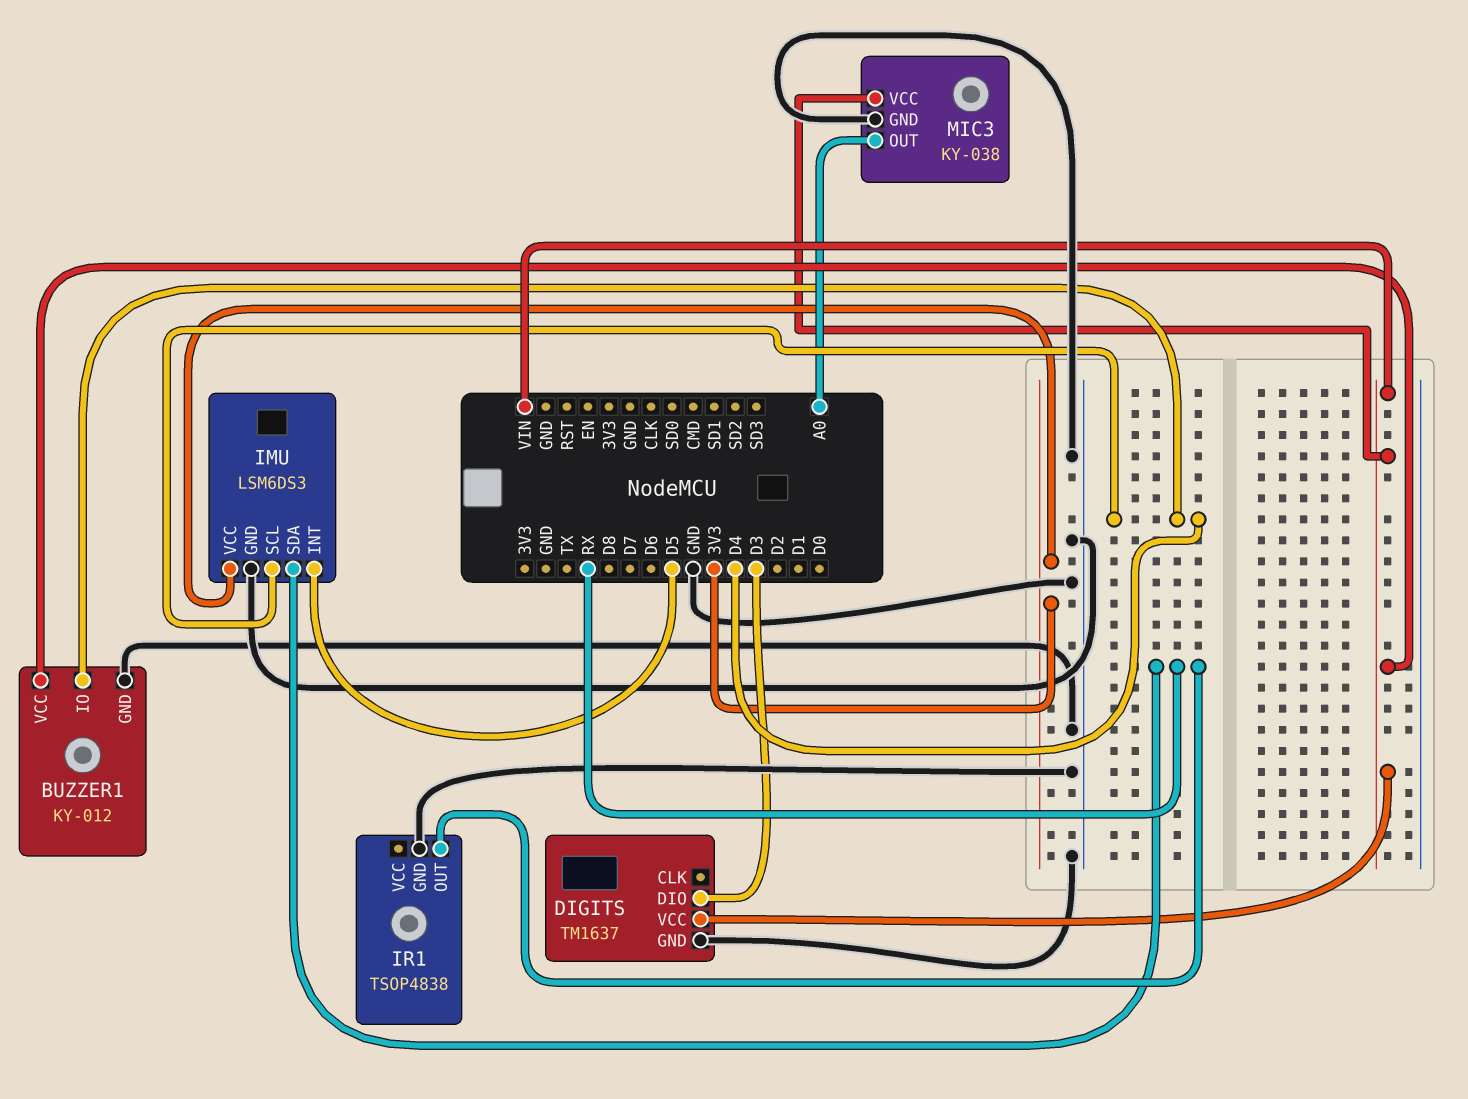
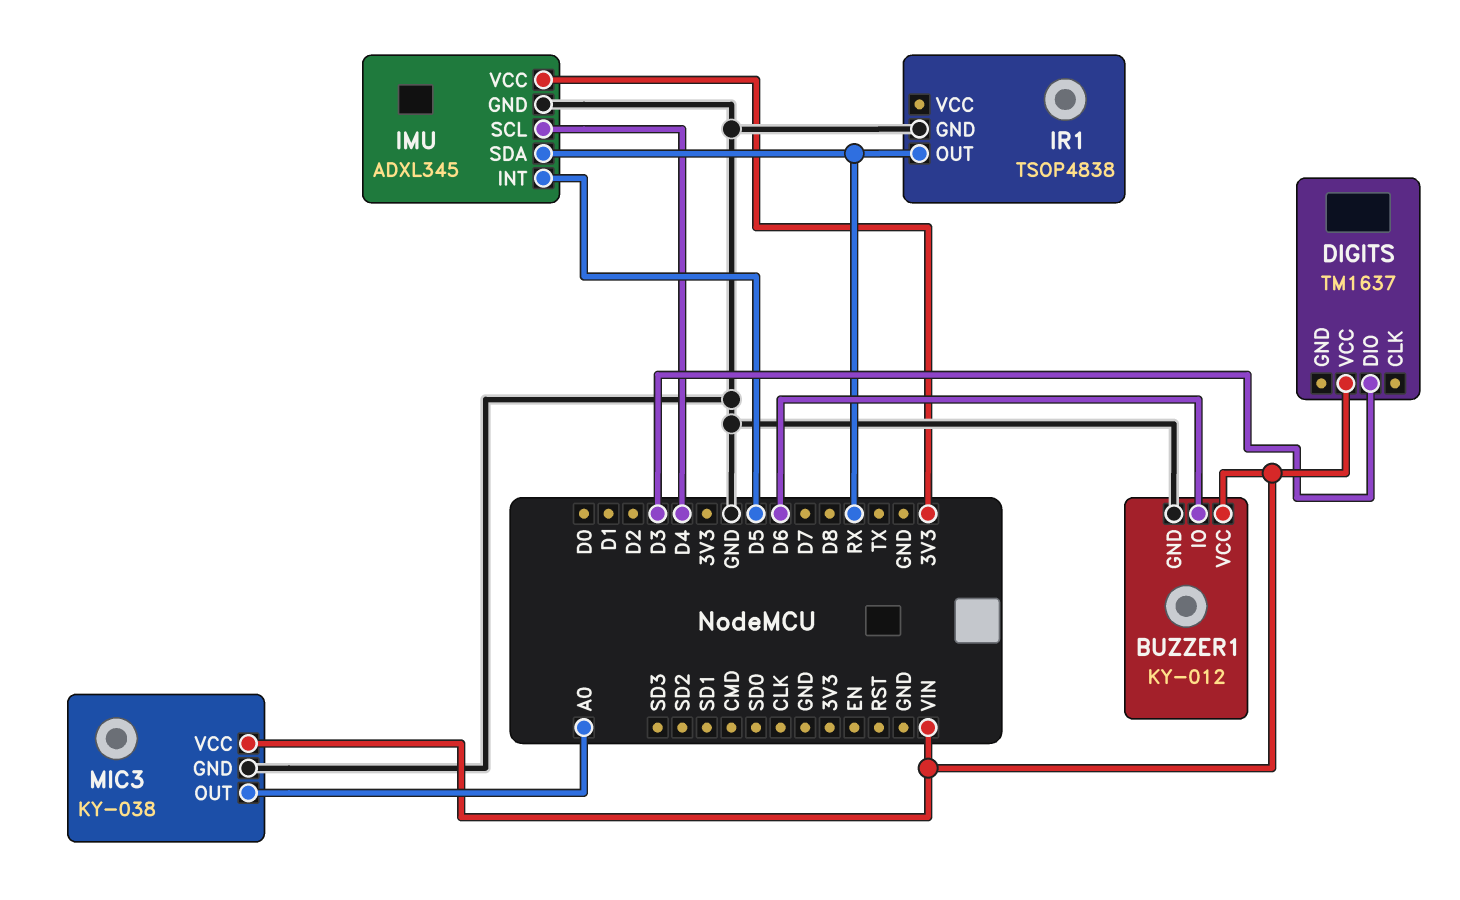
BUZZER1 pin IO: D4 -> D6
DIGITS pin GND: GND -> none
IMU: LSM6DS3 -> ADXL345

